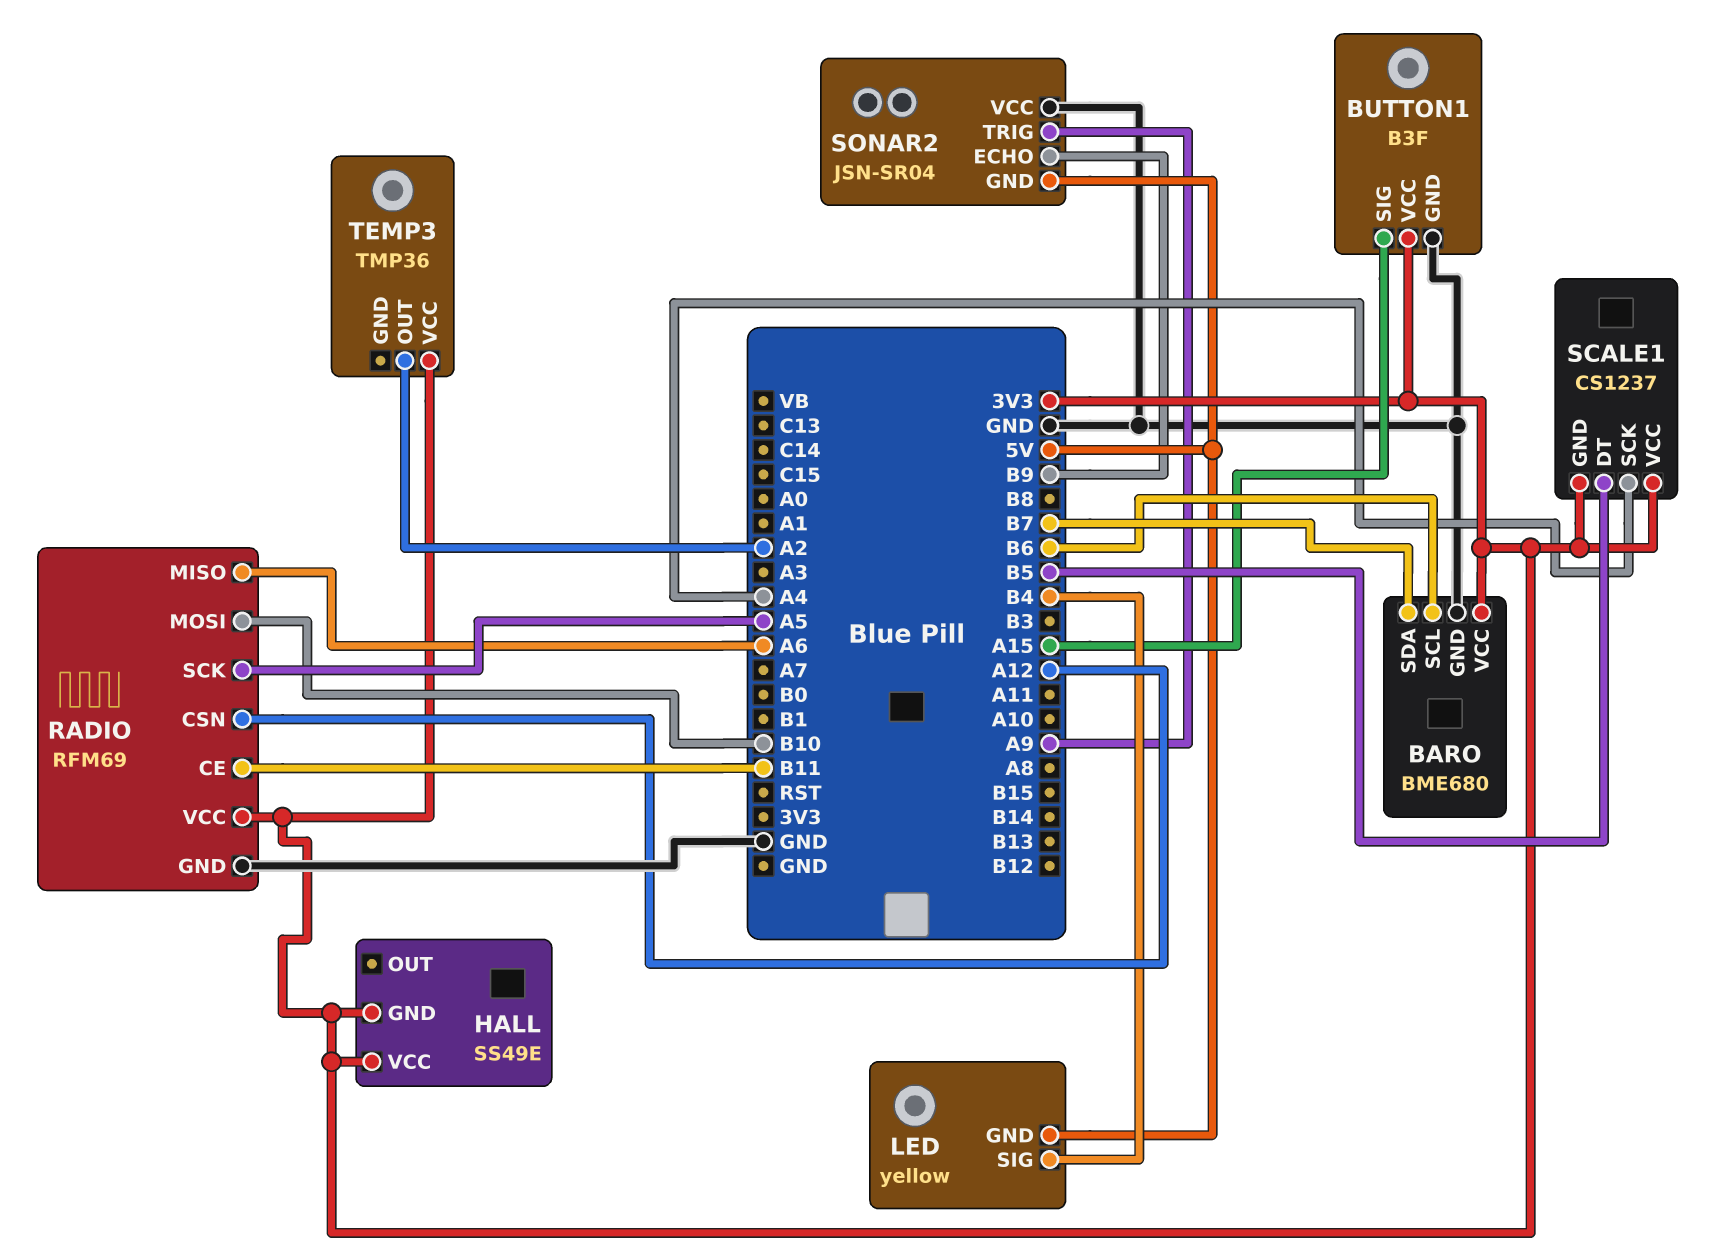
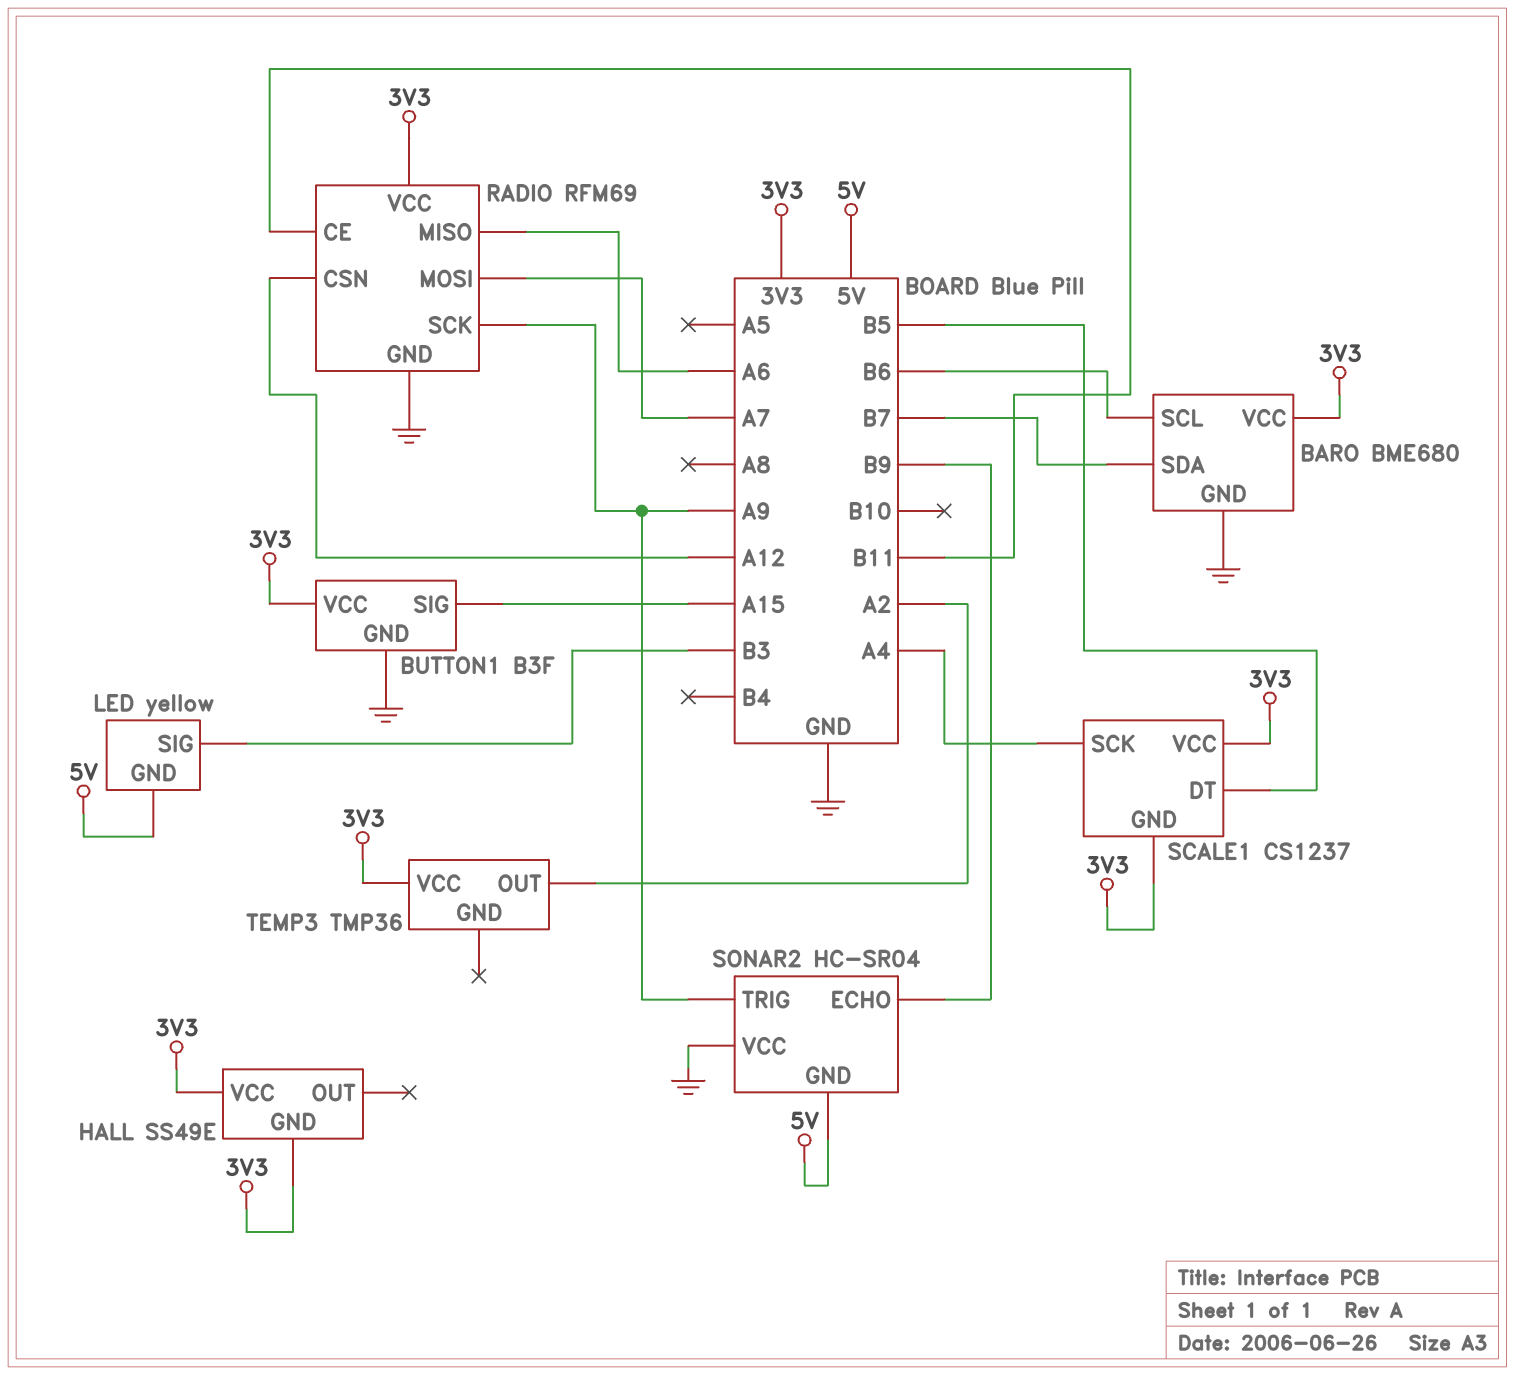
LED pin SIG: B4 -> B3
RADIO pin MOSI: B10 -> A7
RADIO pin SCK: A5 -> A9
SONAR2: JSN-SR04 -> HC-SR04

